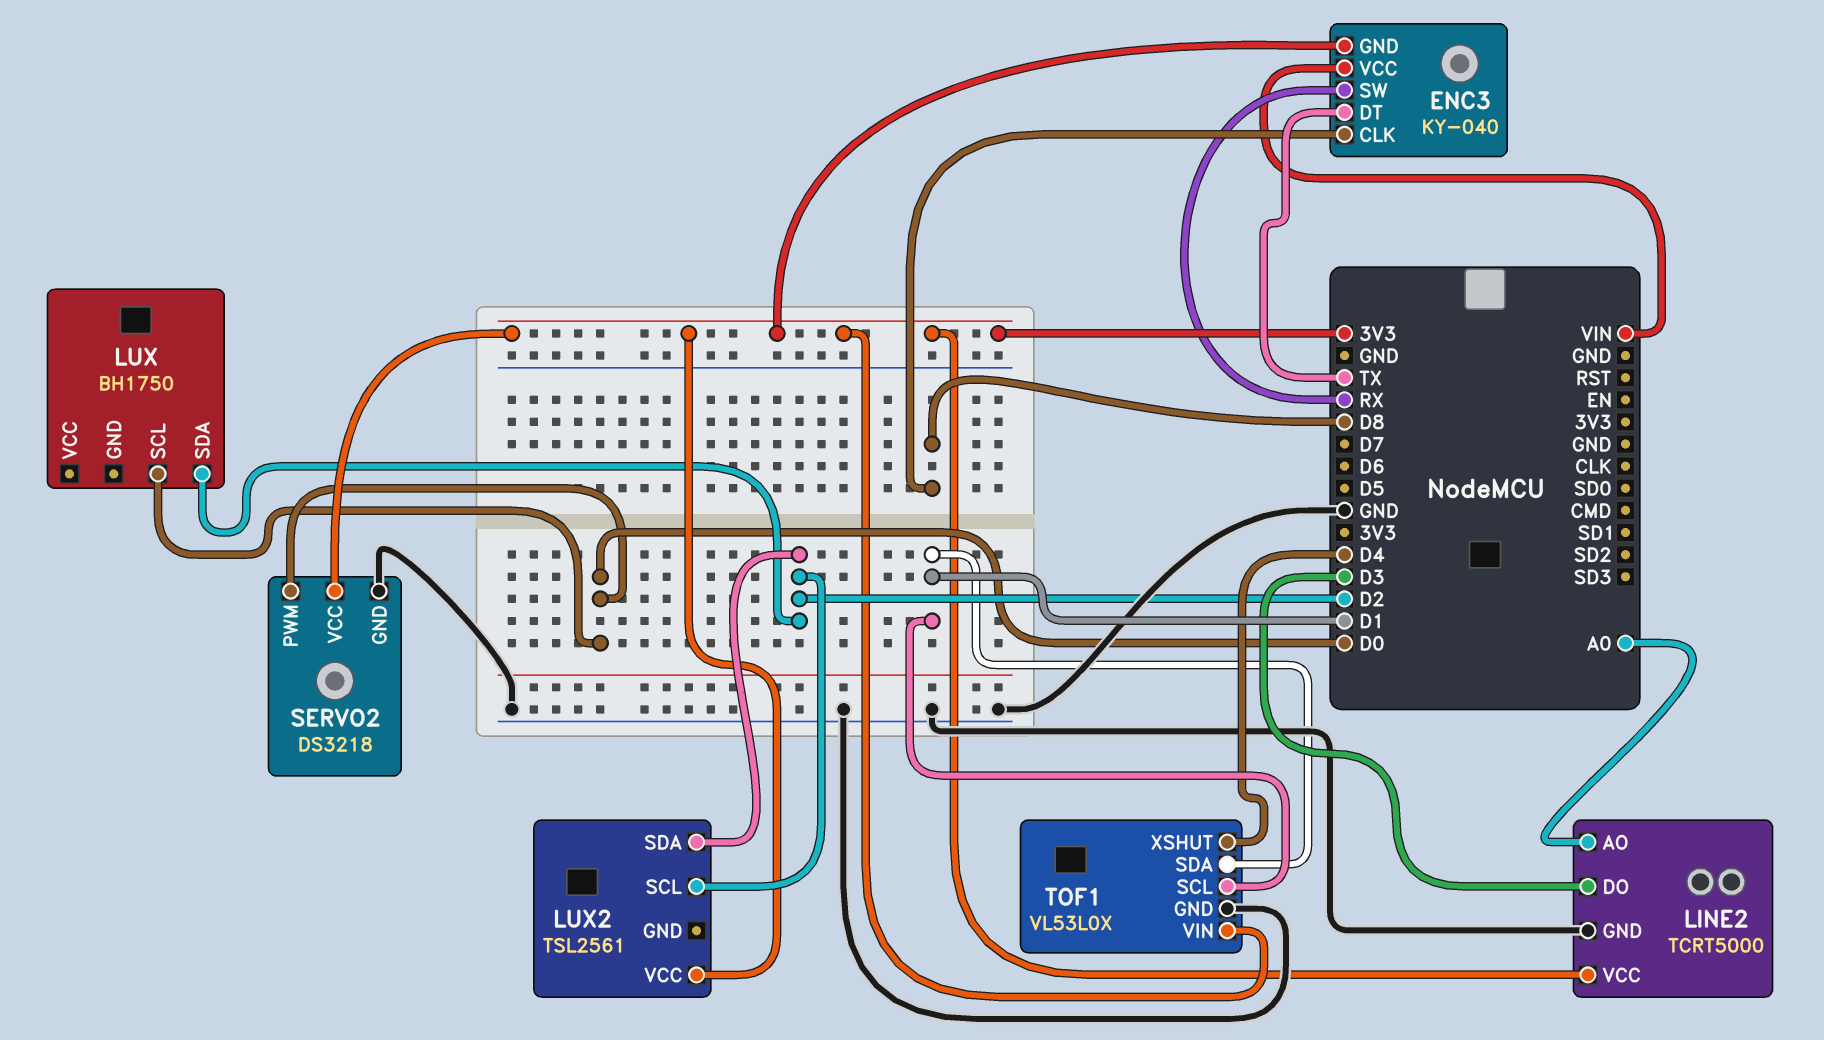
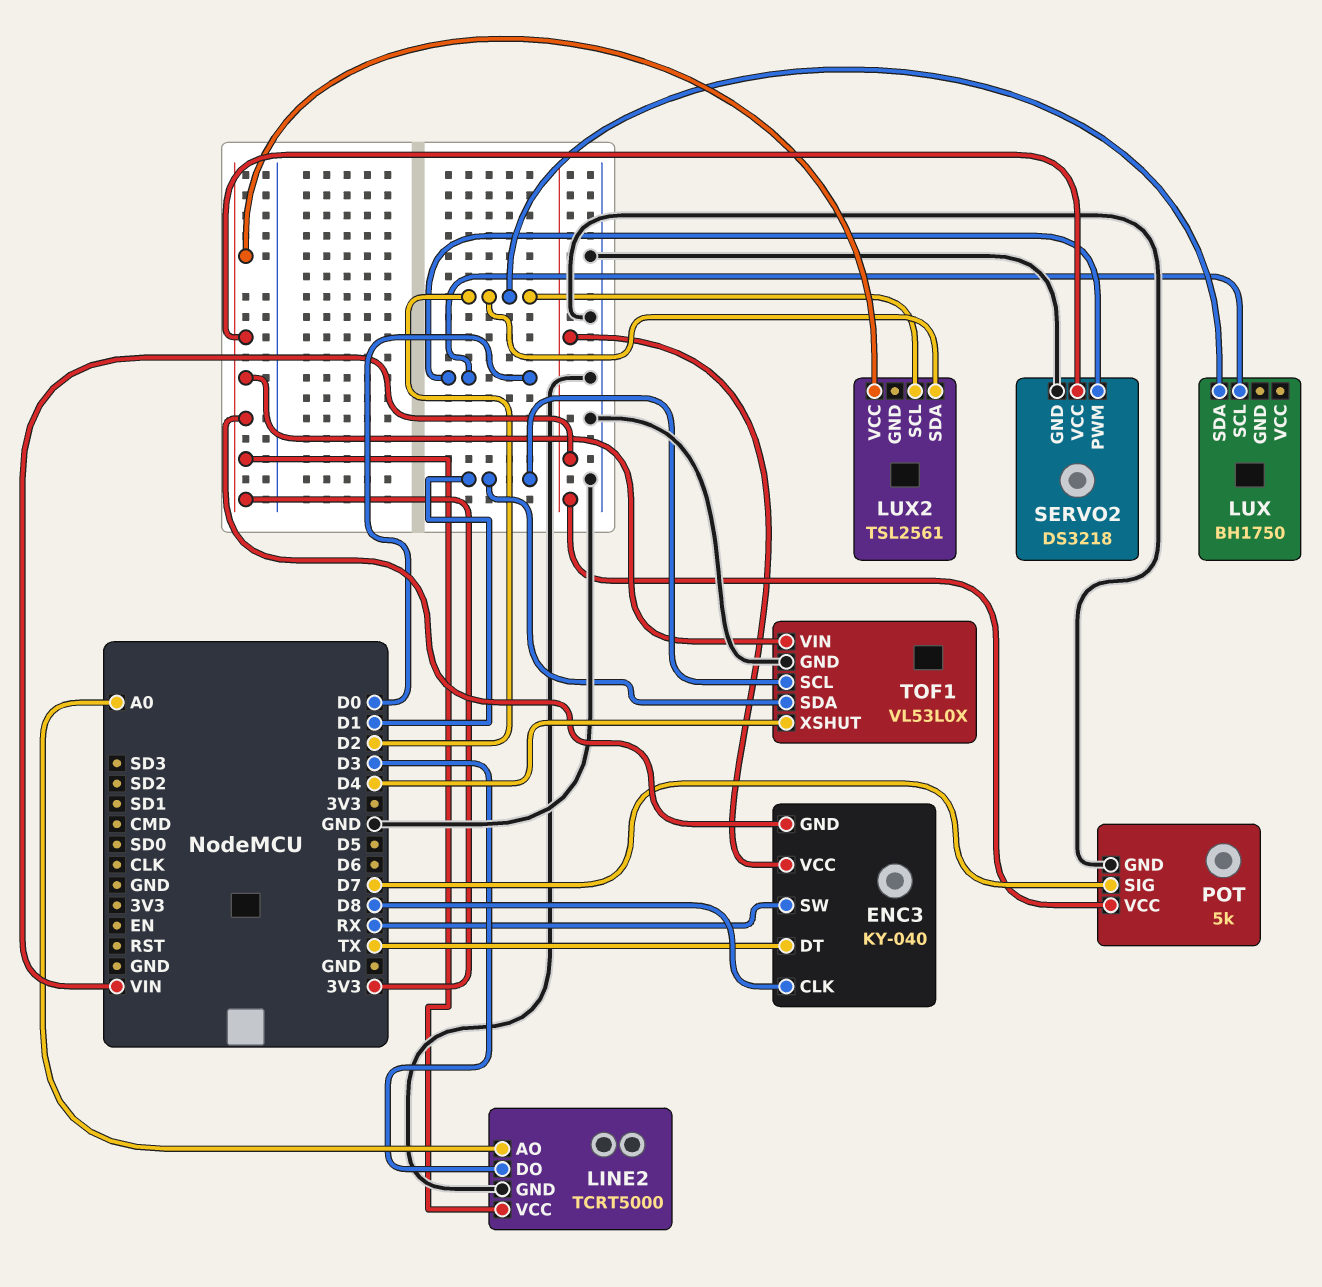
POT: none -> 5k
POT pin GND: none -> GND
POT pin SIG: none -> D7
POT pin VCC: none -> VIN

